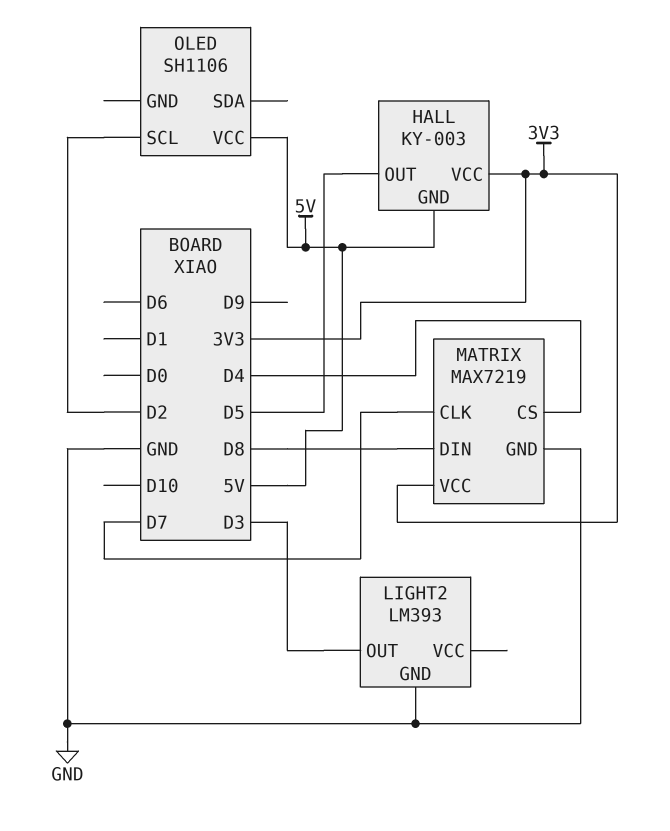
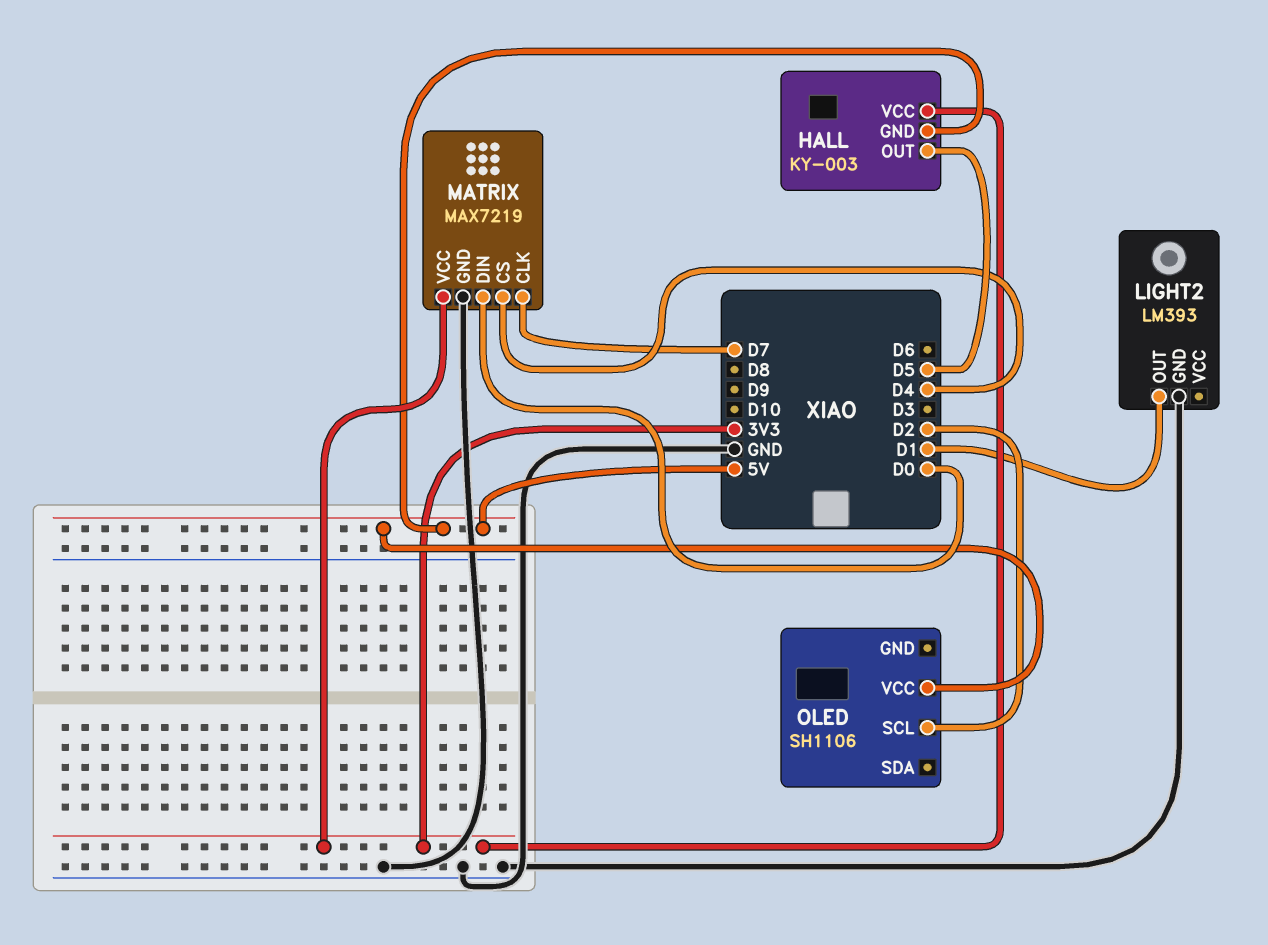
LIGHT2 pin OUT: D3 -> D1
MATRIX pin DIN: D8 -> D0

